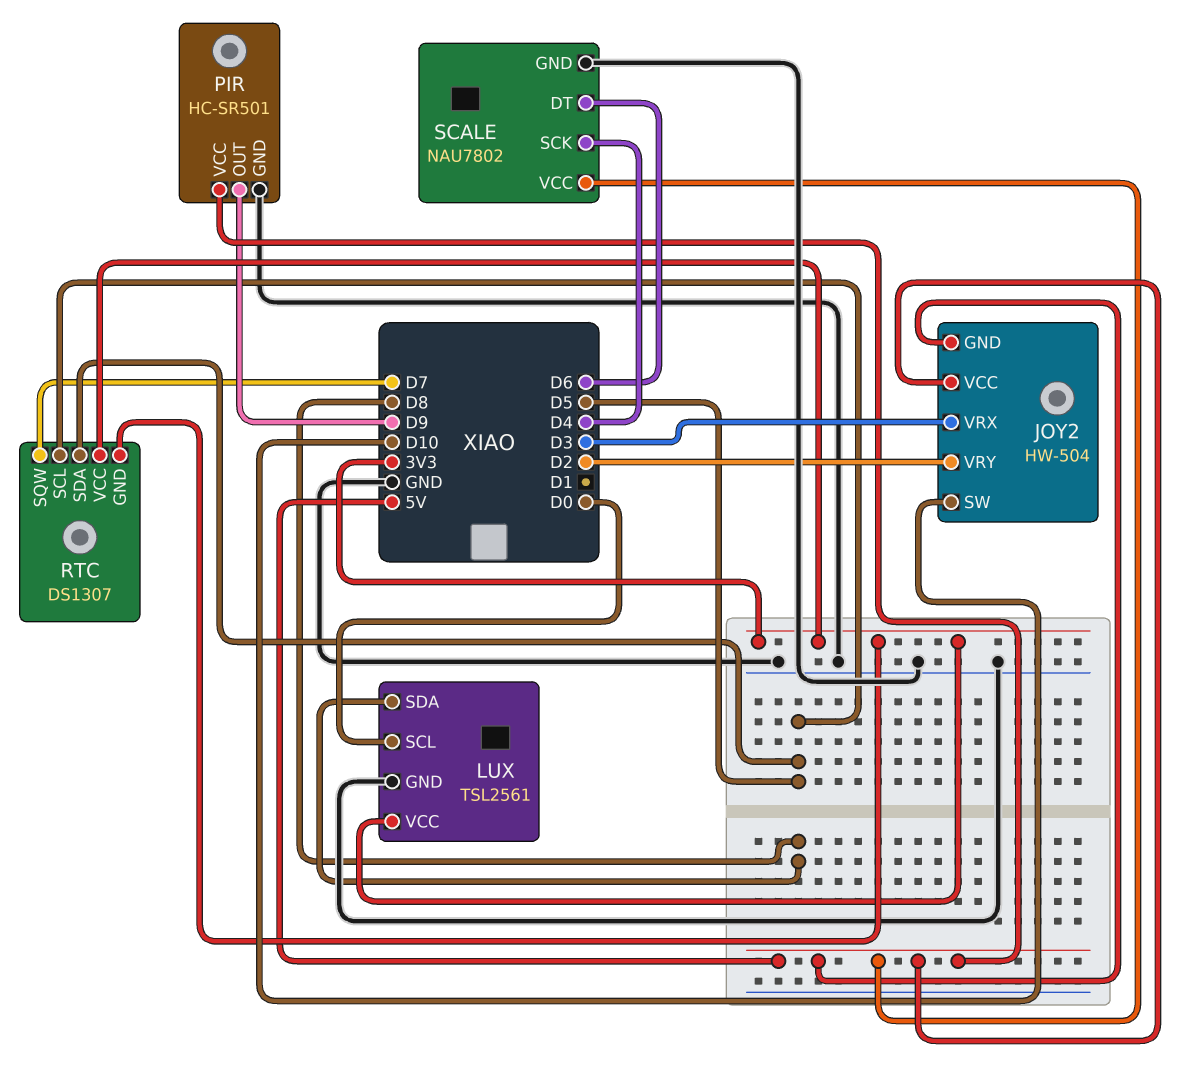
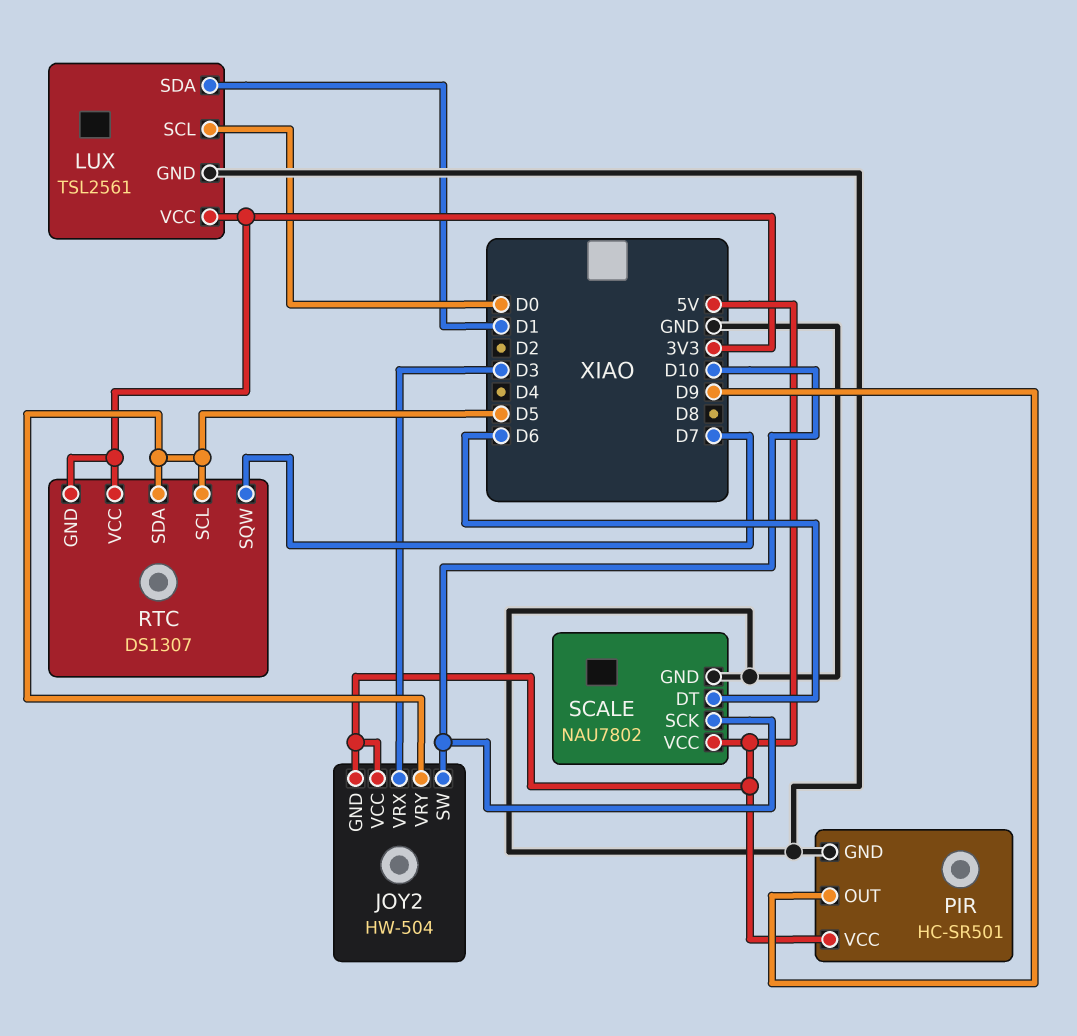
JOY2 pin VRY: D2 -> D5
LUX pin SDA: D8 -> D1
SCALE pin SCK: D4 -> D10

